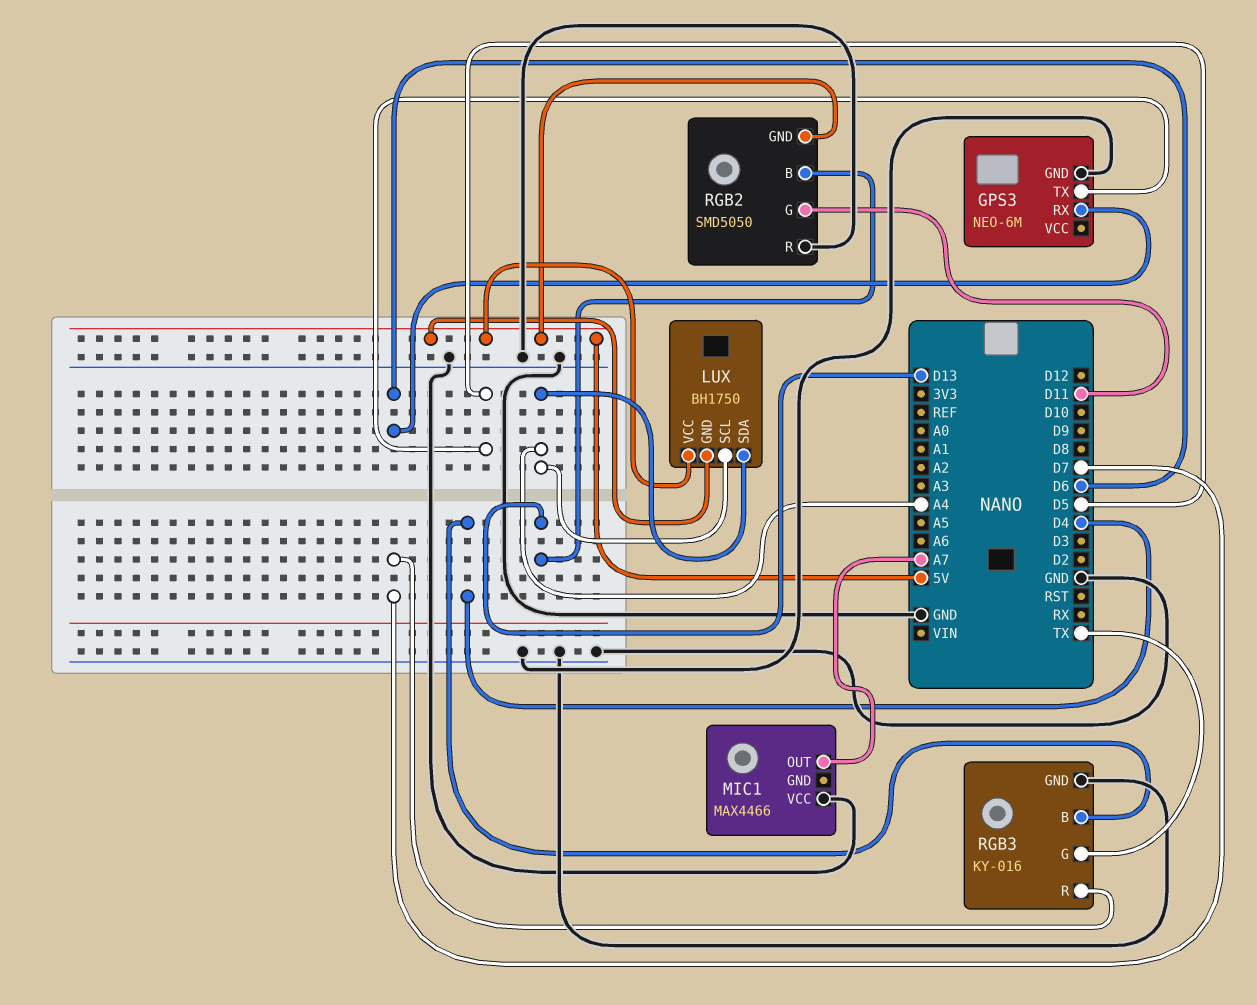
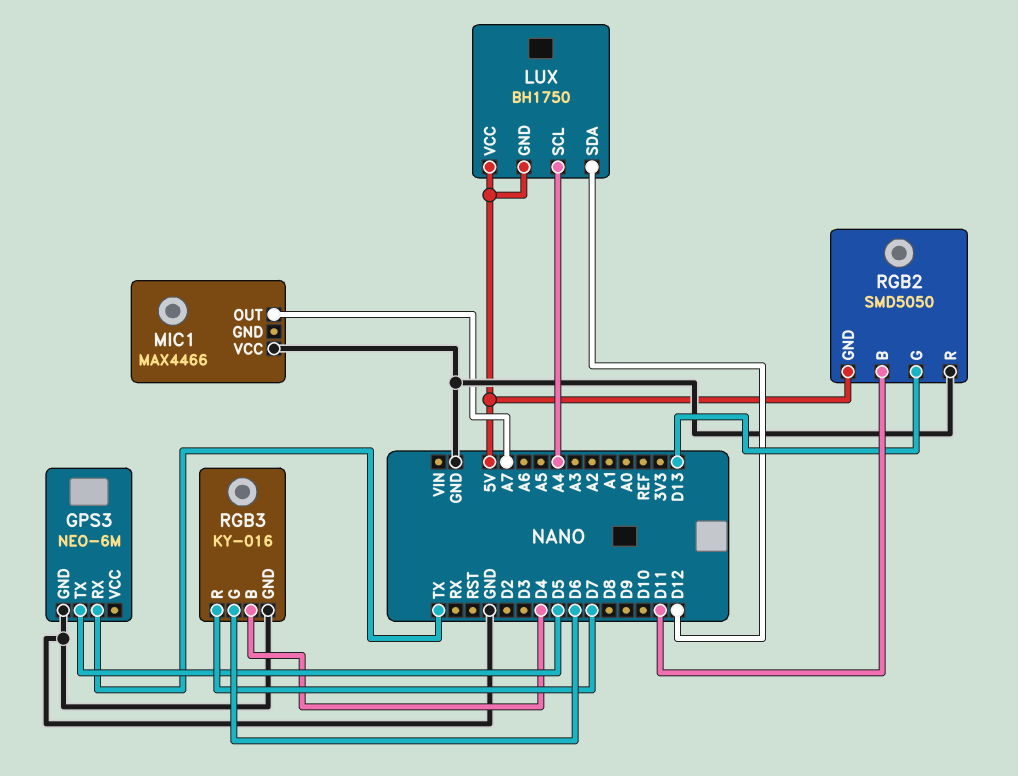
GPS3 pin RX: D6 -> TX
LUX pin SDA: A4 -> D12
RGB2 pin B: D13 -> D11
RGB2 pin G: D11 -> D13
RGB3 pin G: TX -> D6

